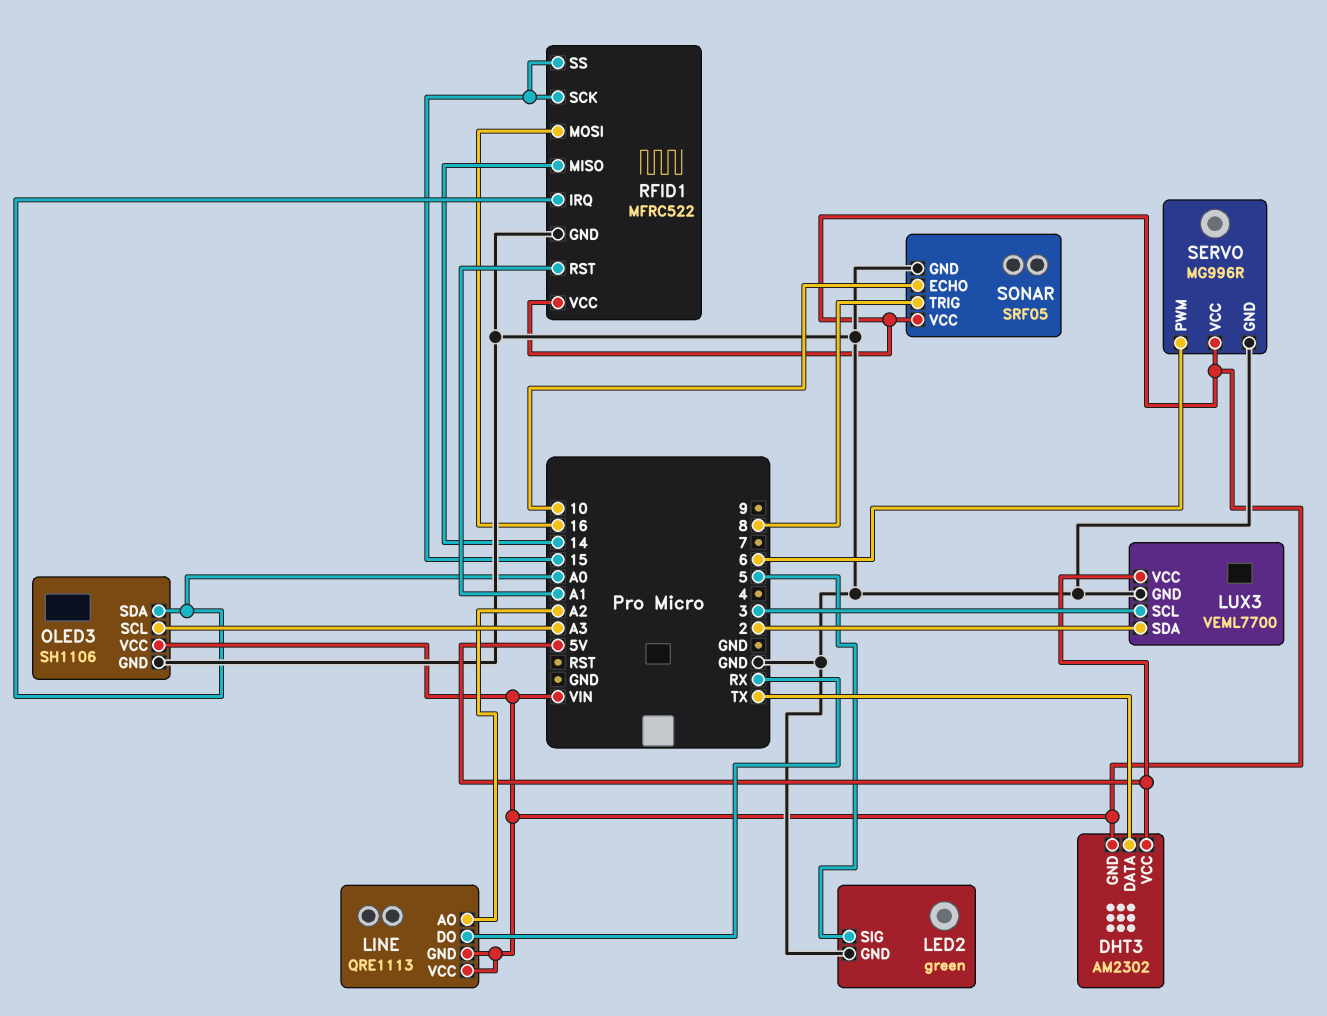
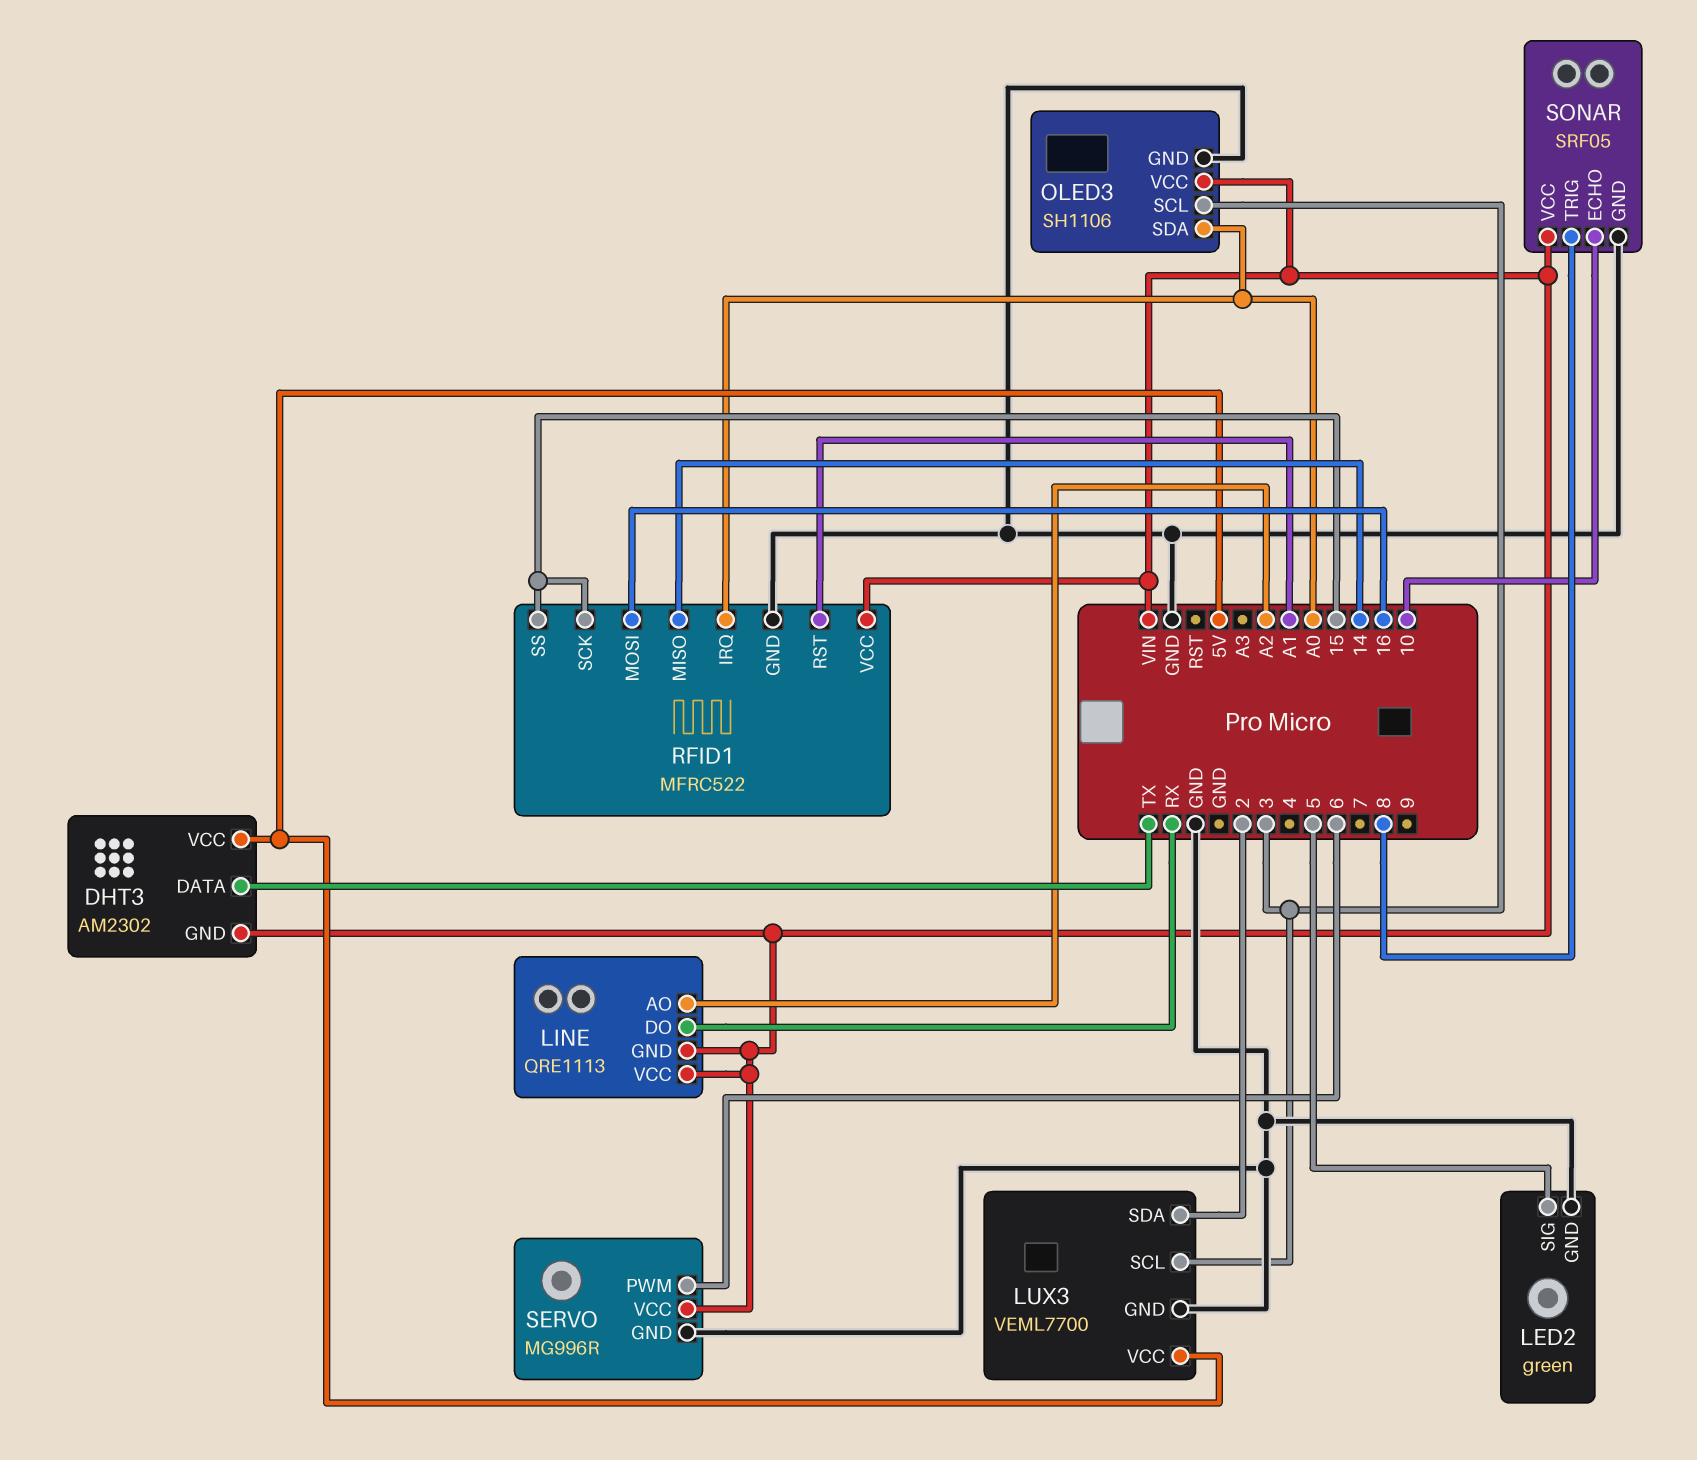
OLED3 pin SCL: A3 -> 3

